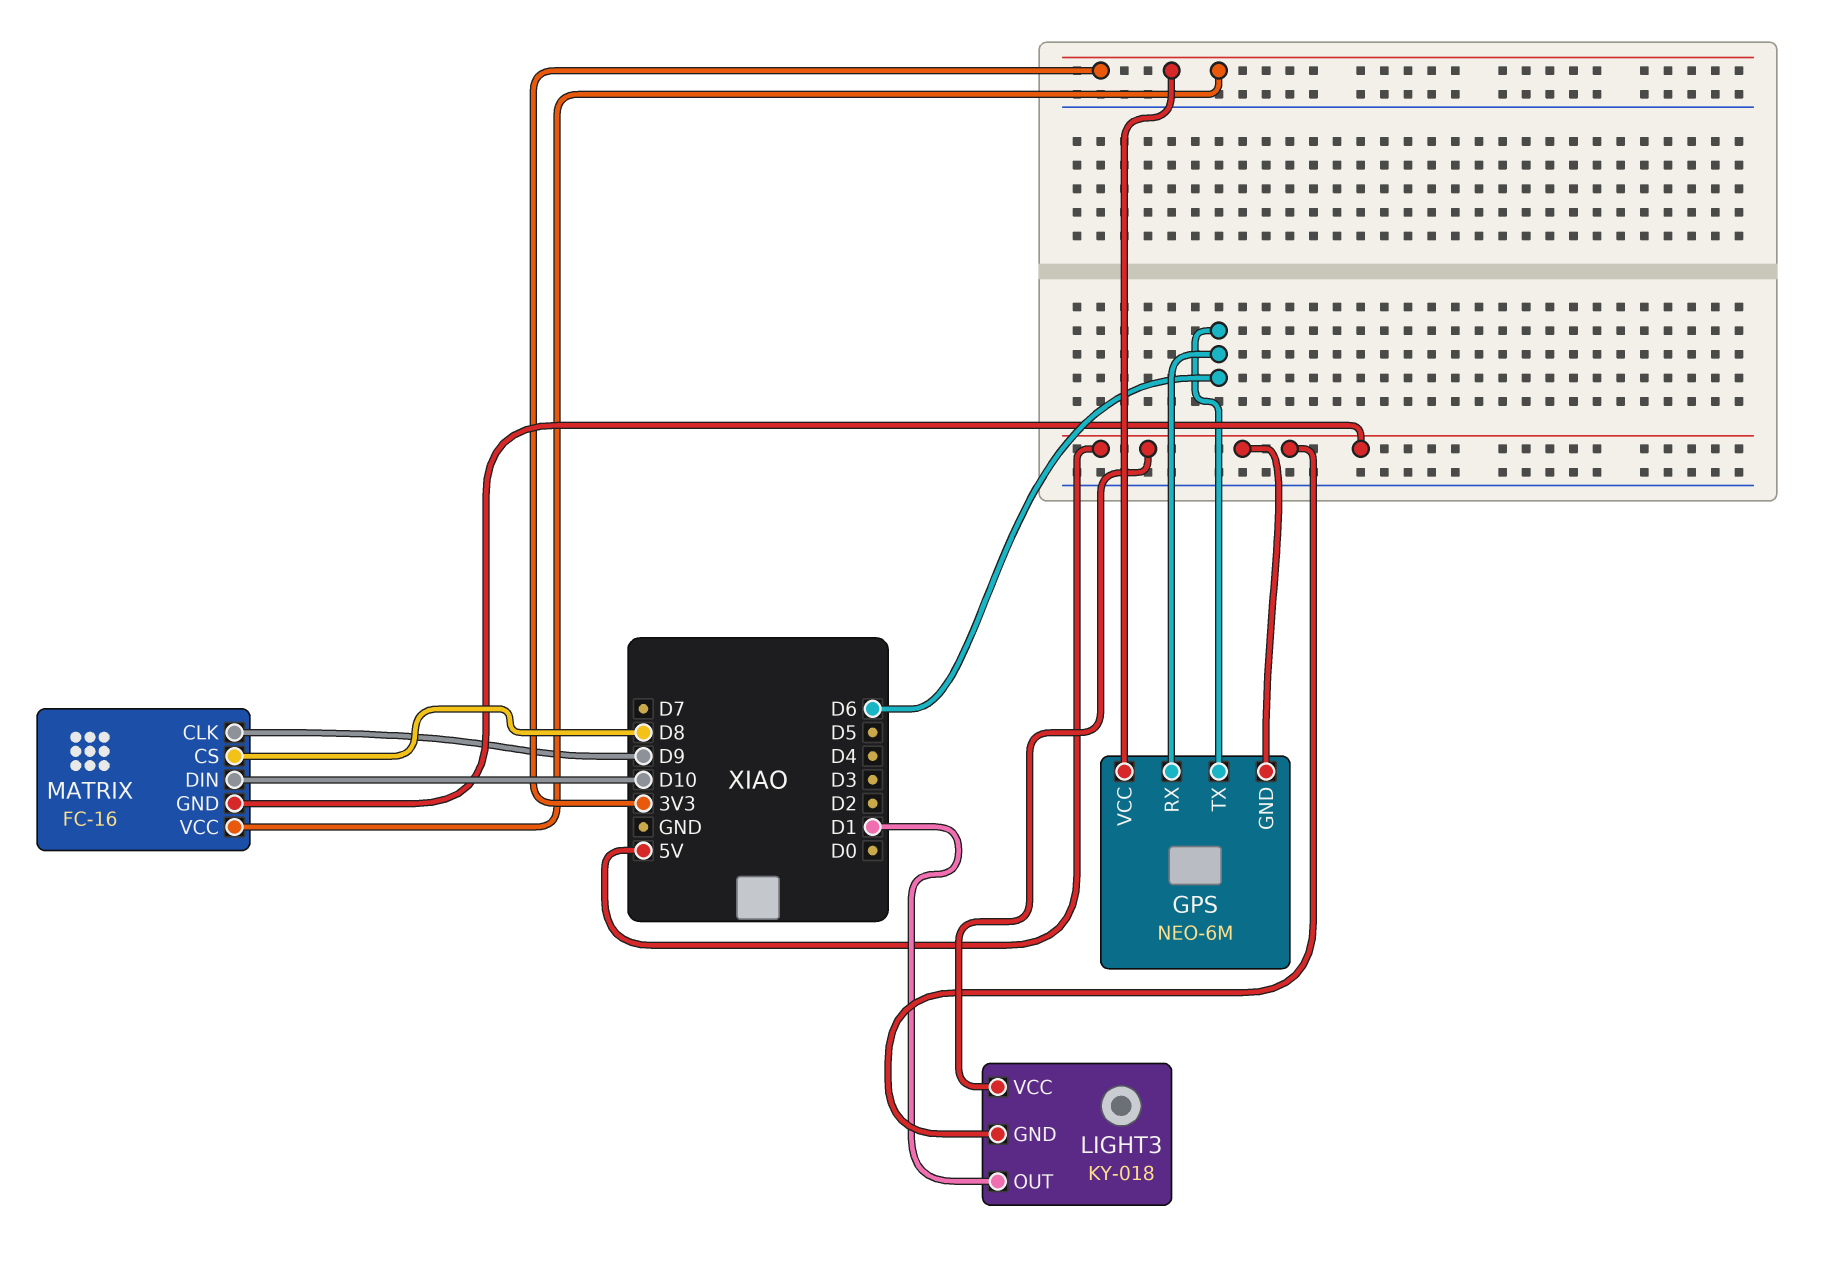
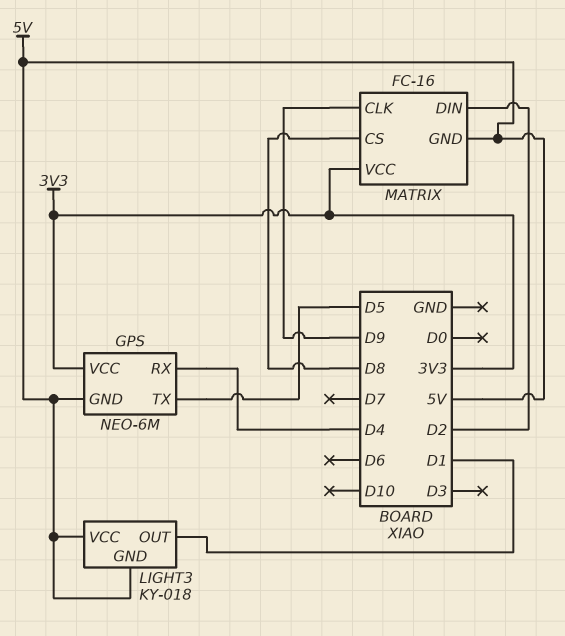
GPS pin RX: D6 -> D4
GPS pin TX: D6 -> D5
MATRIX pin DIN: D10 -> D2

